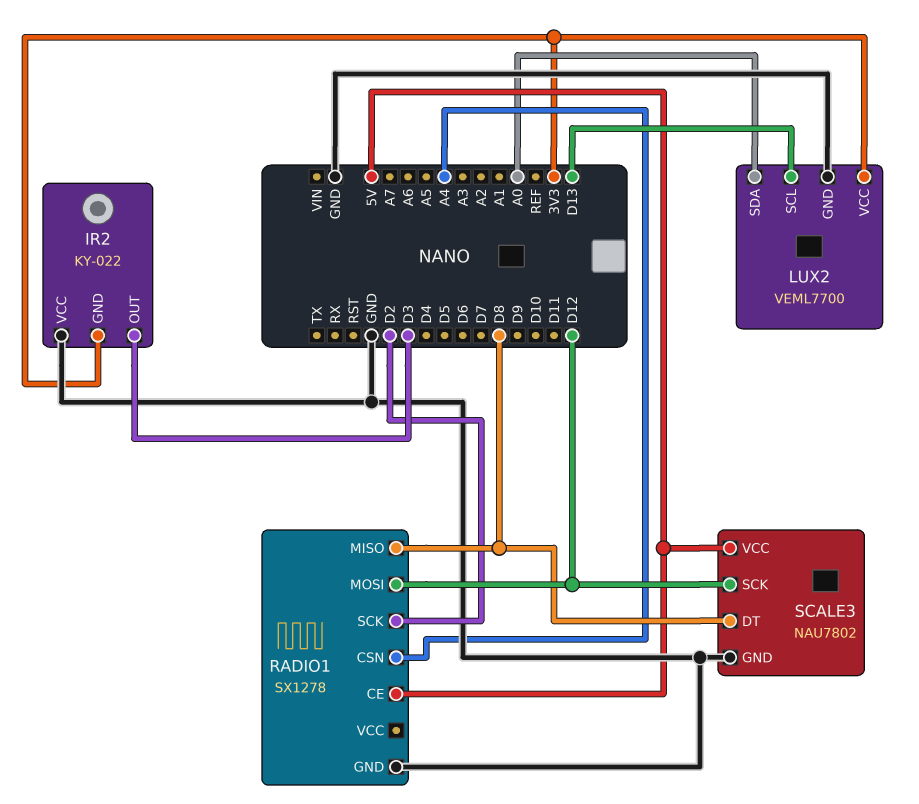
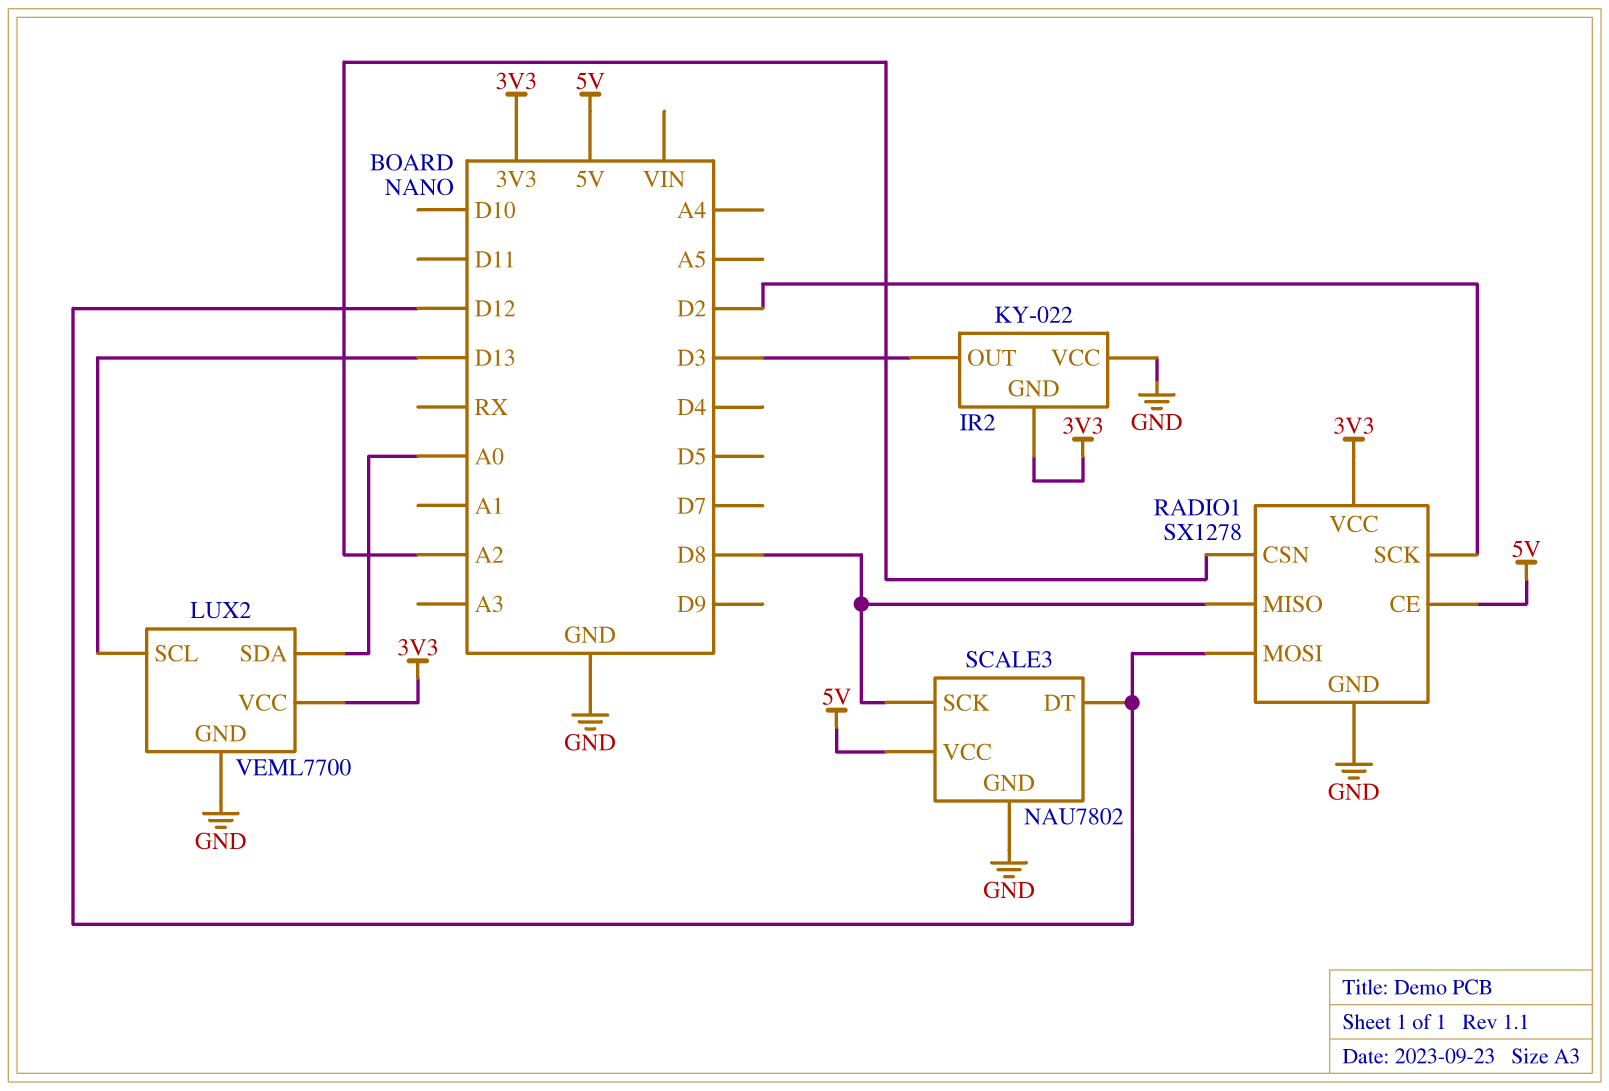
RADIO1 pin CSN: A4 -> A2
RADIO1 pin VCC: none -> 3V3
SCALE3 pin DT: D8 -> D12
SCALE3 pin SCK: D12 -> D8

